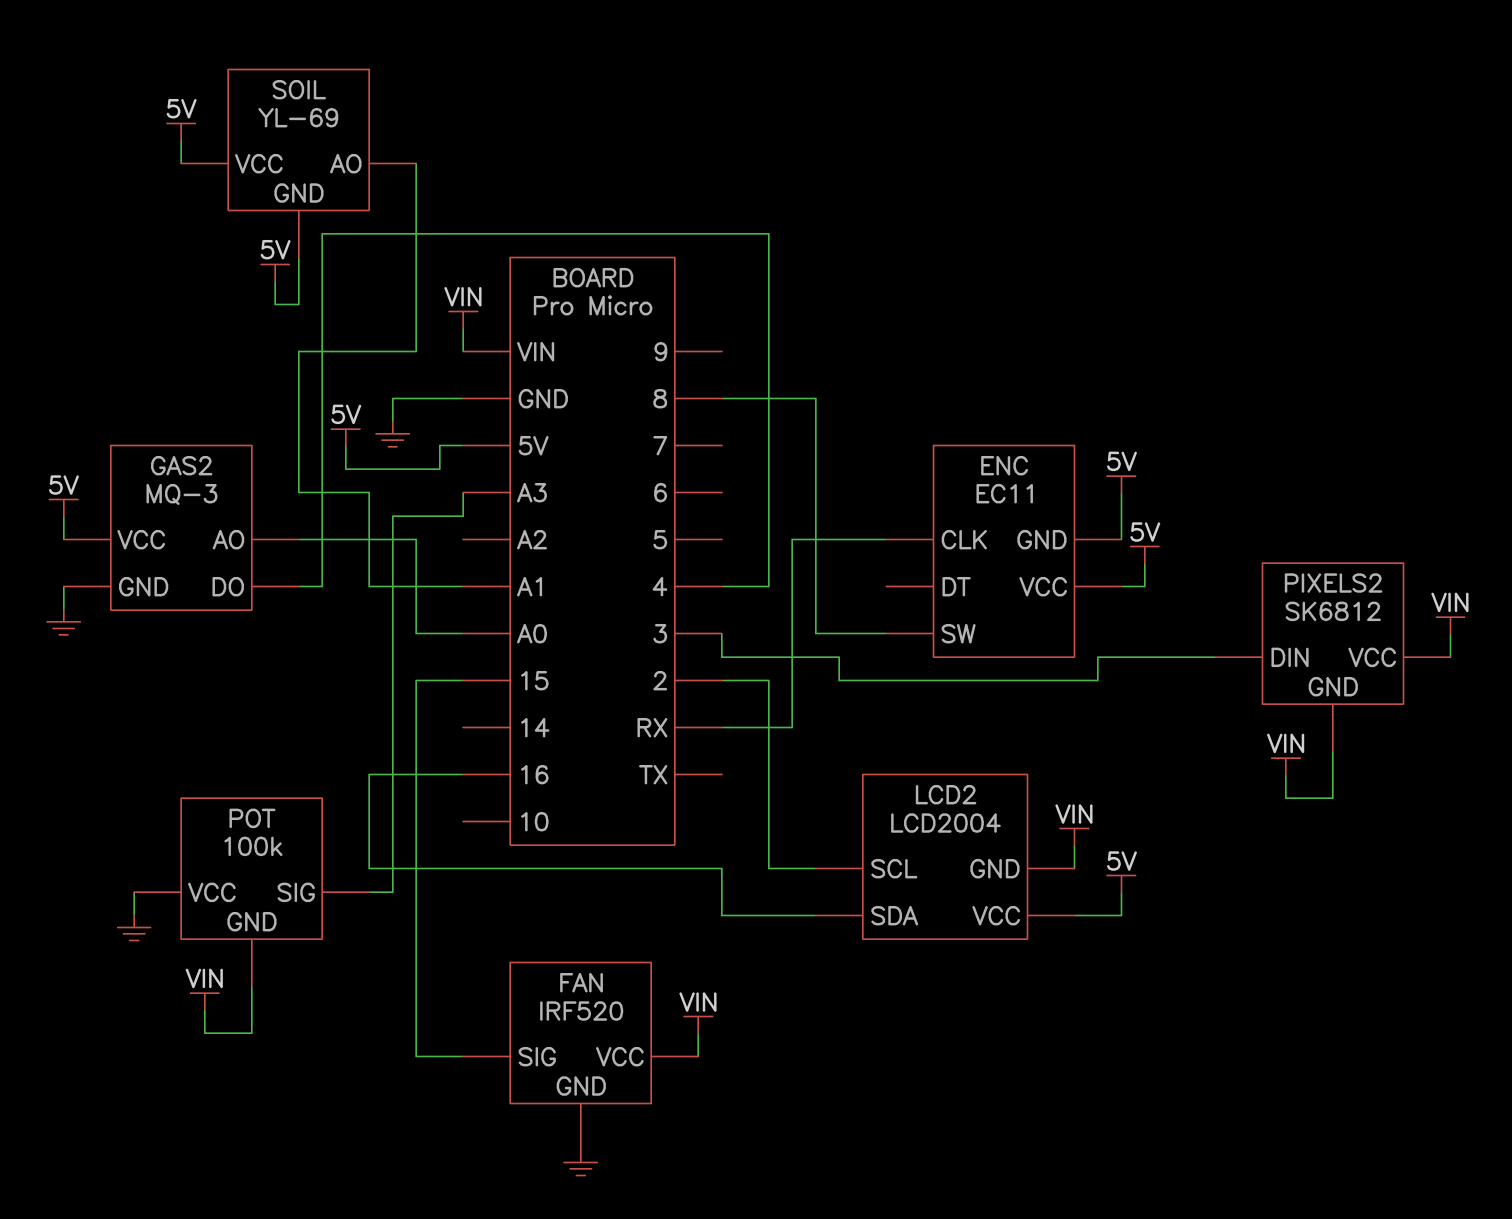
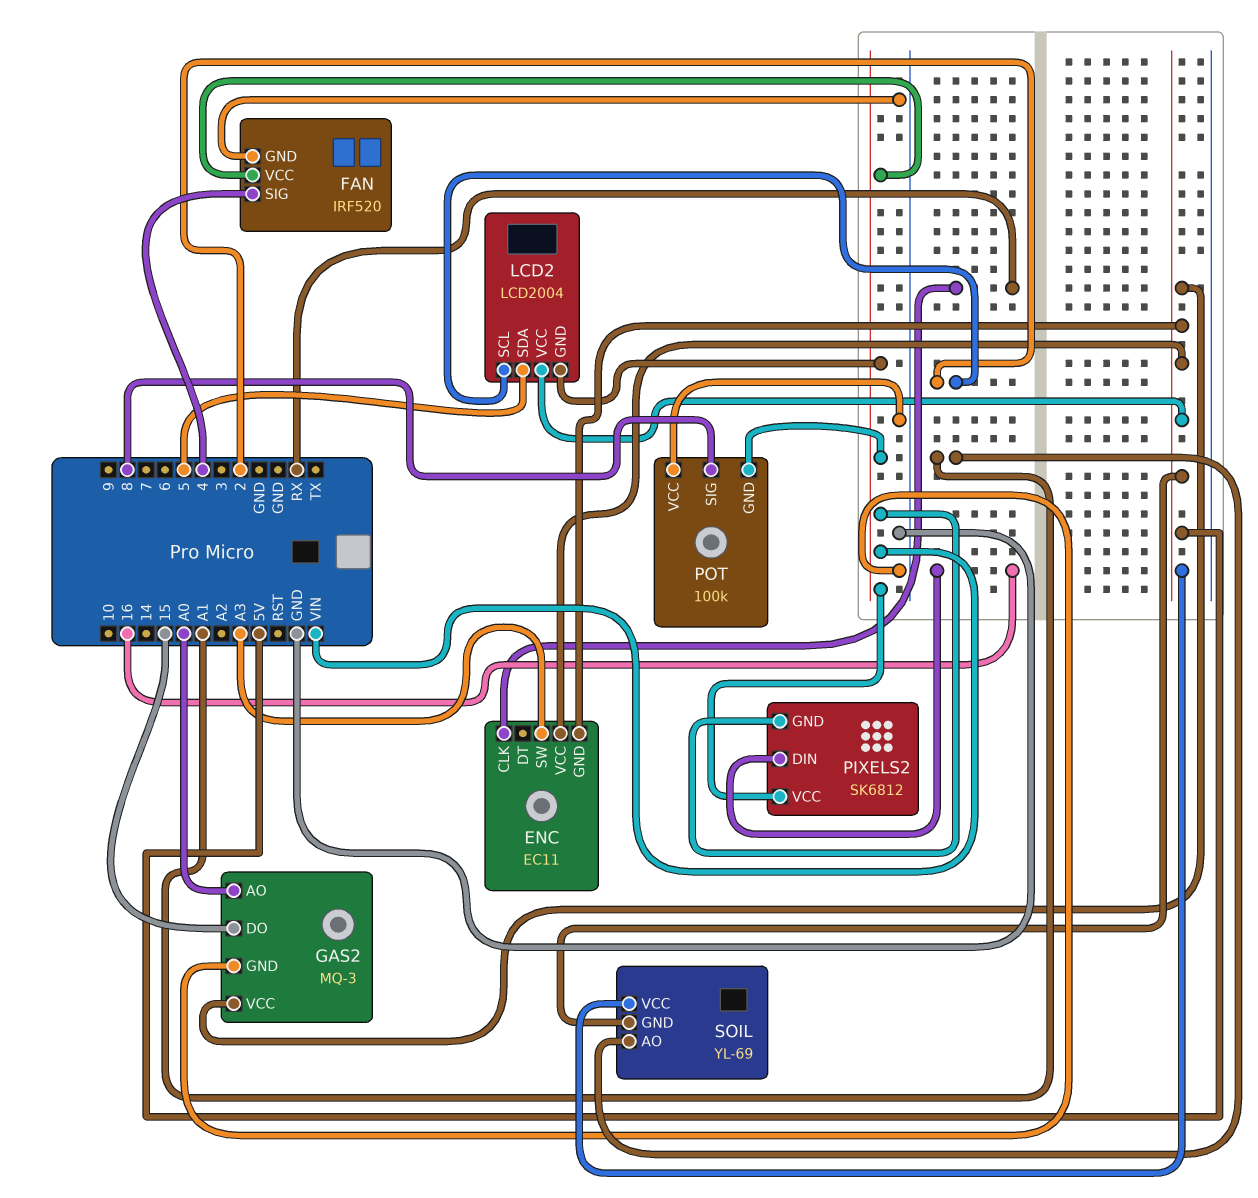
ENC pin SW: 8 -> A3
FAN pin SIG: 15 -> 4
GAS2 pin DO: 4 -> 15
LCD2 pin SDA: 16 -> 5
PIXELS2 pin DIN: 3 -> 16
POT pin SIG: A3 -> 8

